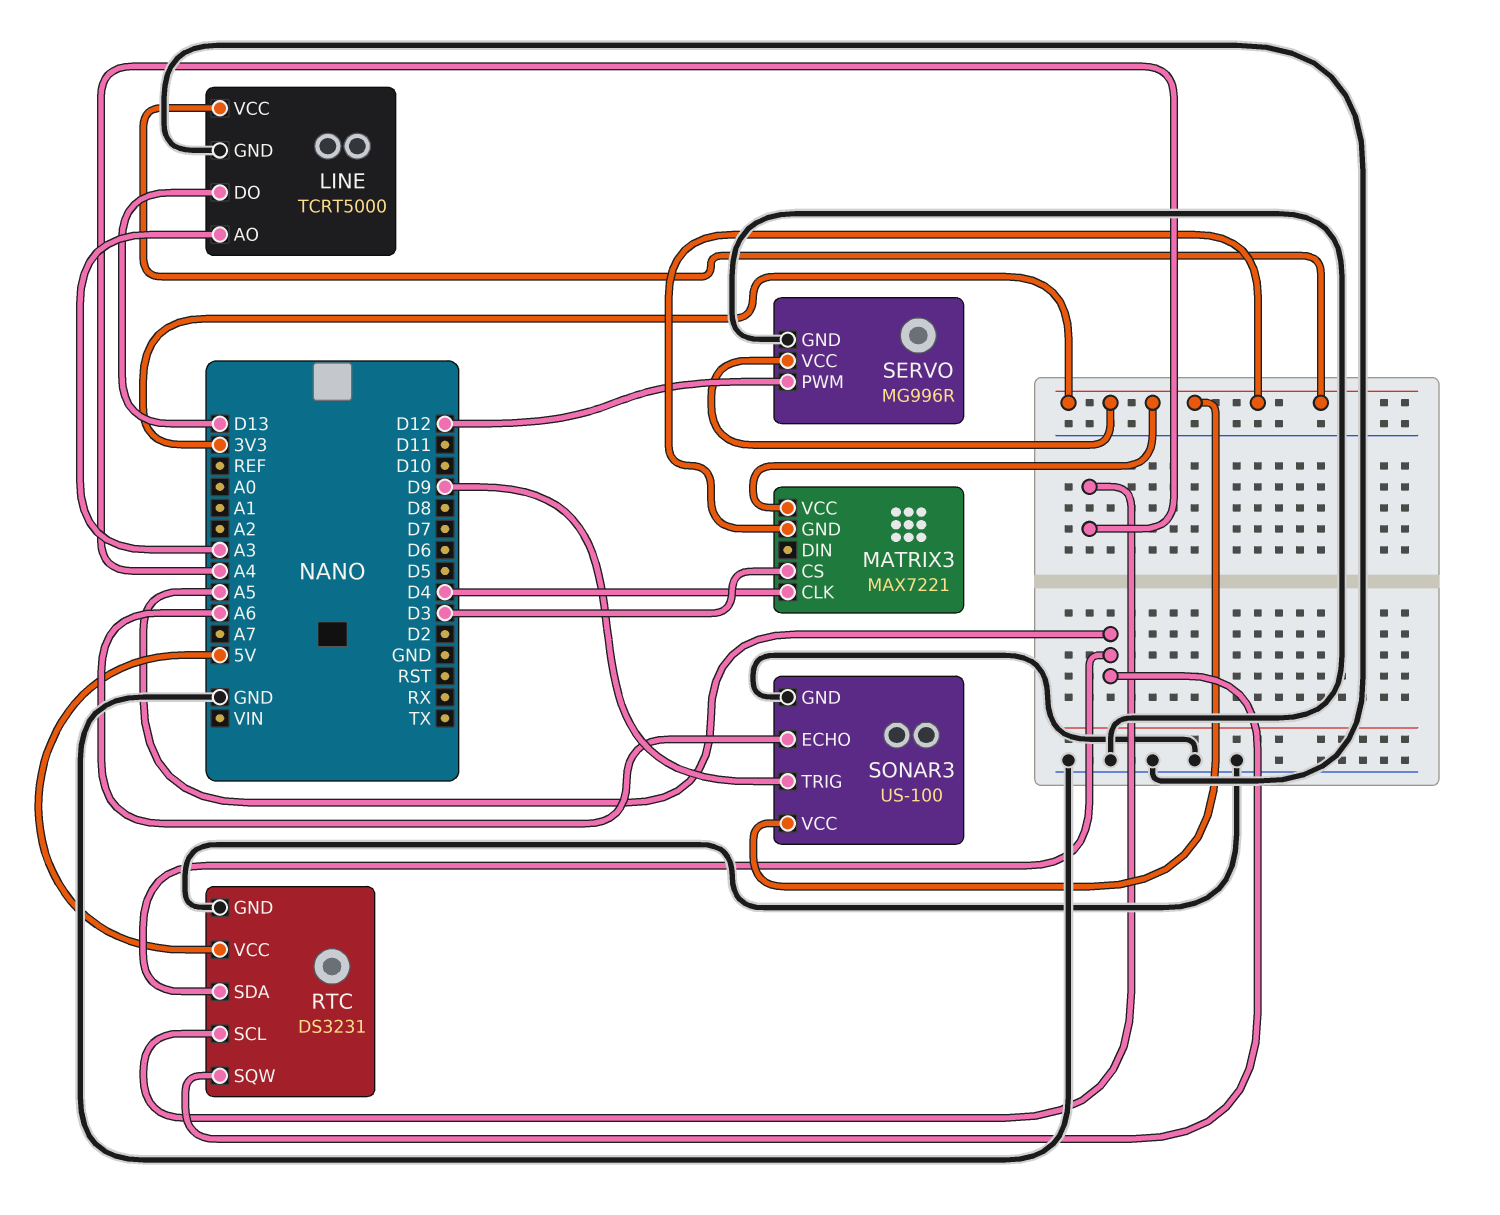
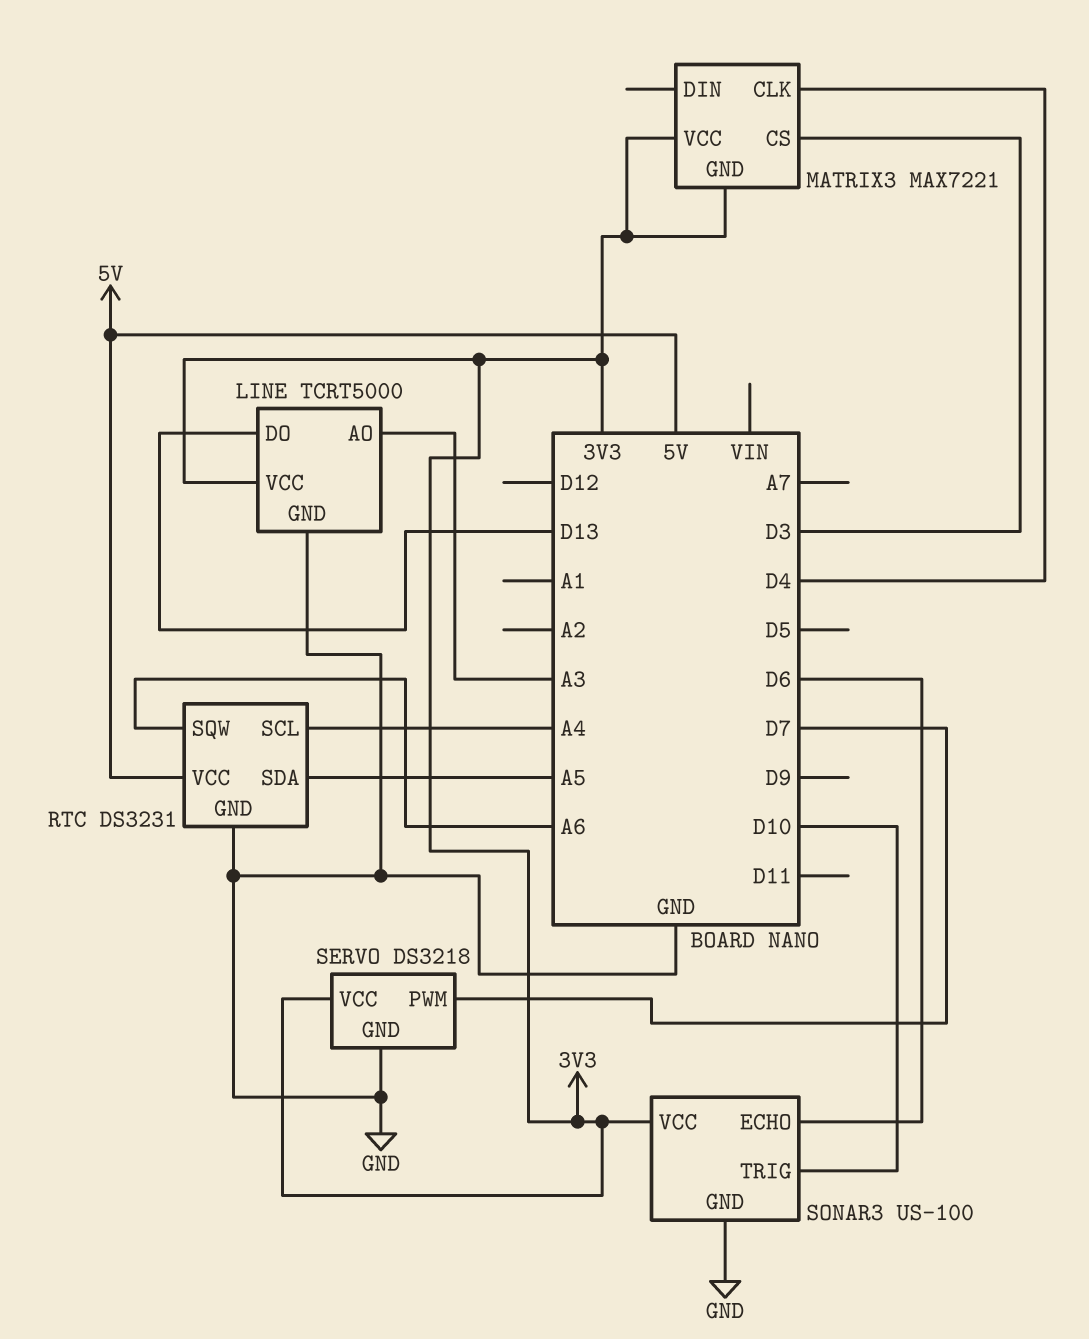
RTC pin SQW: A5 -> A6
SERVO: MG996R -> DS3218
SERVO pin PWM: D12 -> D7
SONAR3 pin ECHO: A6 -> D6
SONAR3 pin TRIG: D9 -> D10

